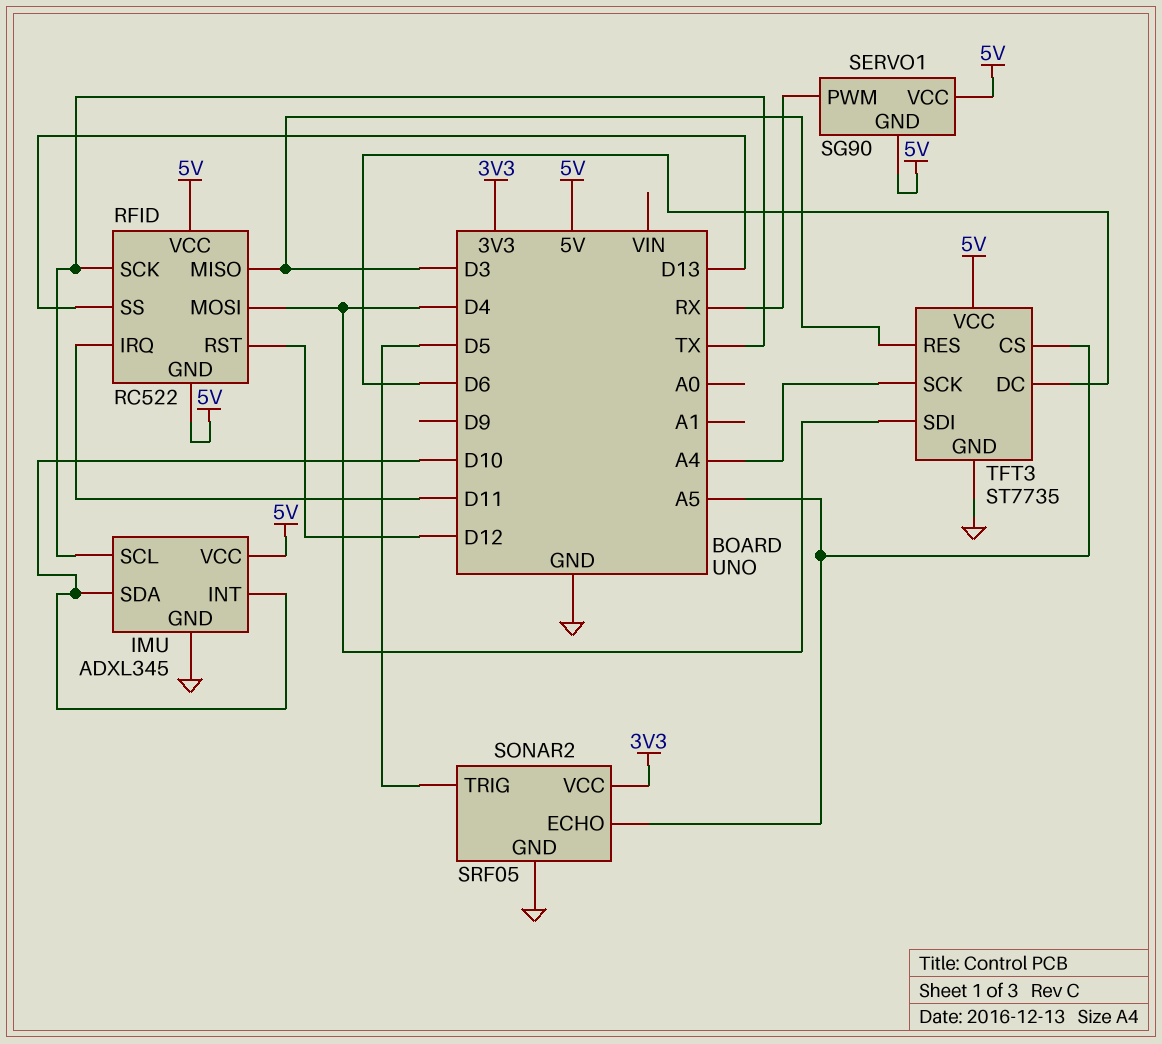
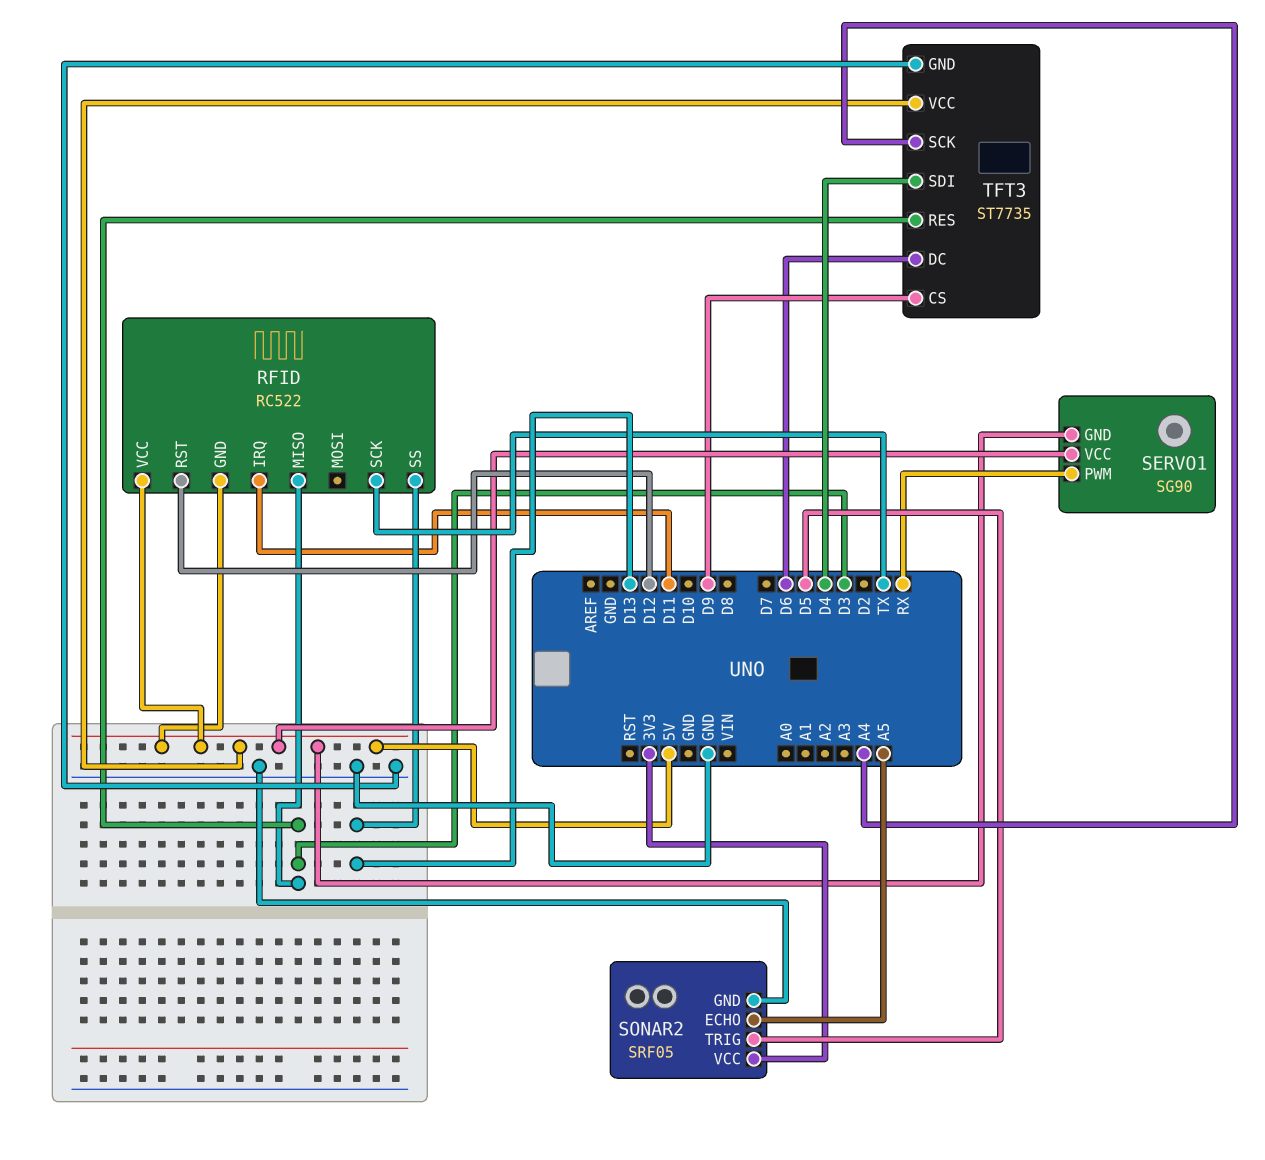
IMU: ADXL345 -> none
IMU pin GND: GND -> none
IMU pin INT: D10 -> none
IMU pin SCL: TX -> none
IMU pin SDA: D10 -> none
IMU pin VCC: 5V -> none
RFID pin MOSI: D4 -> none
TFT3 pin CS: A5 -> D9

